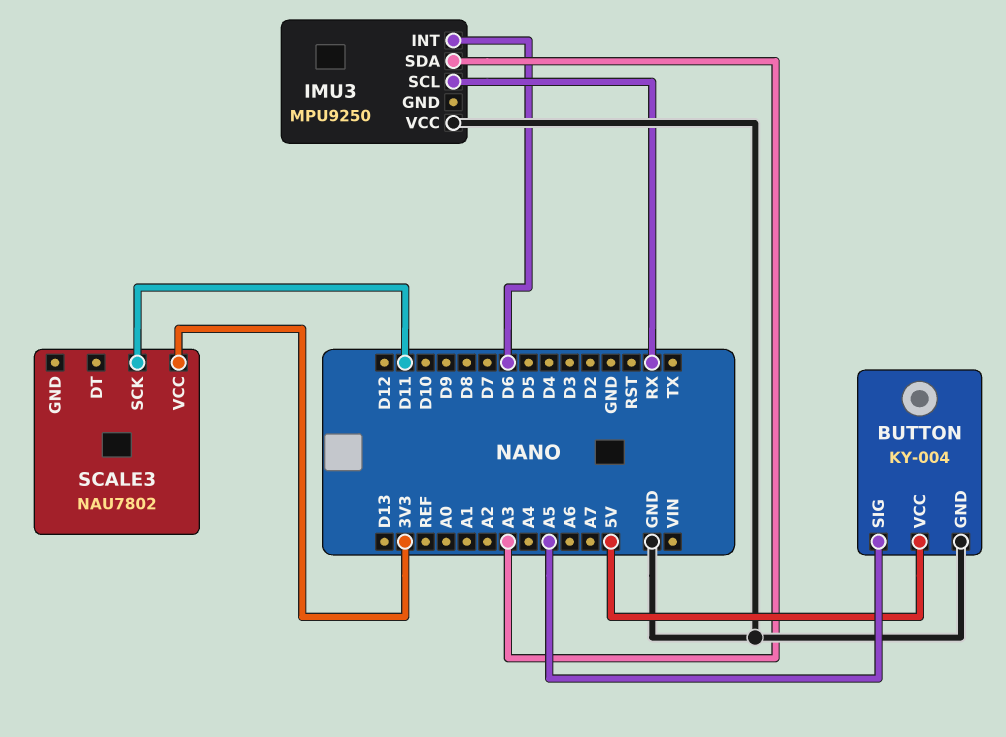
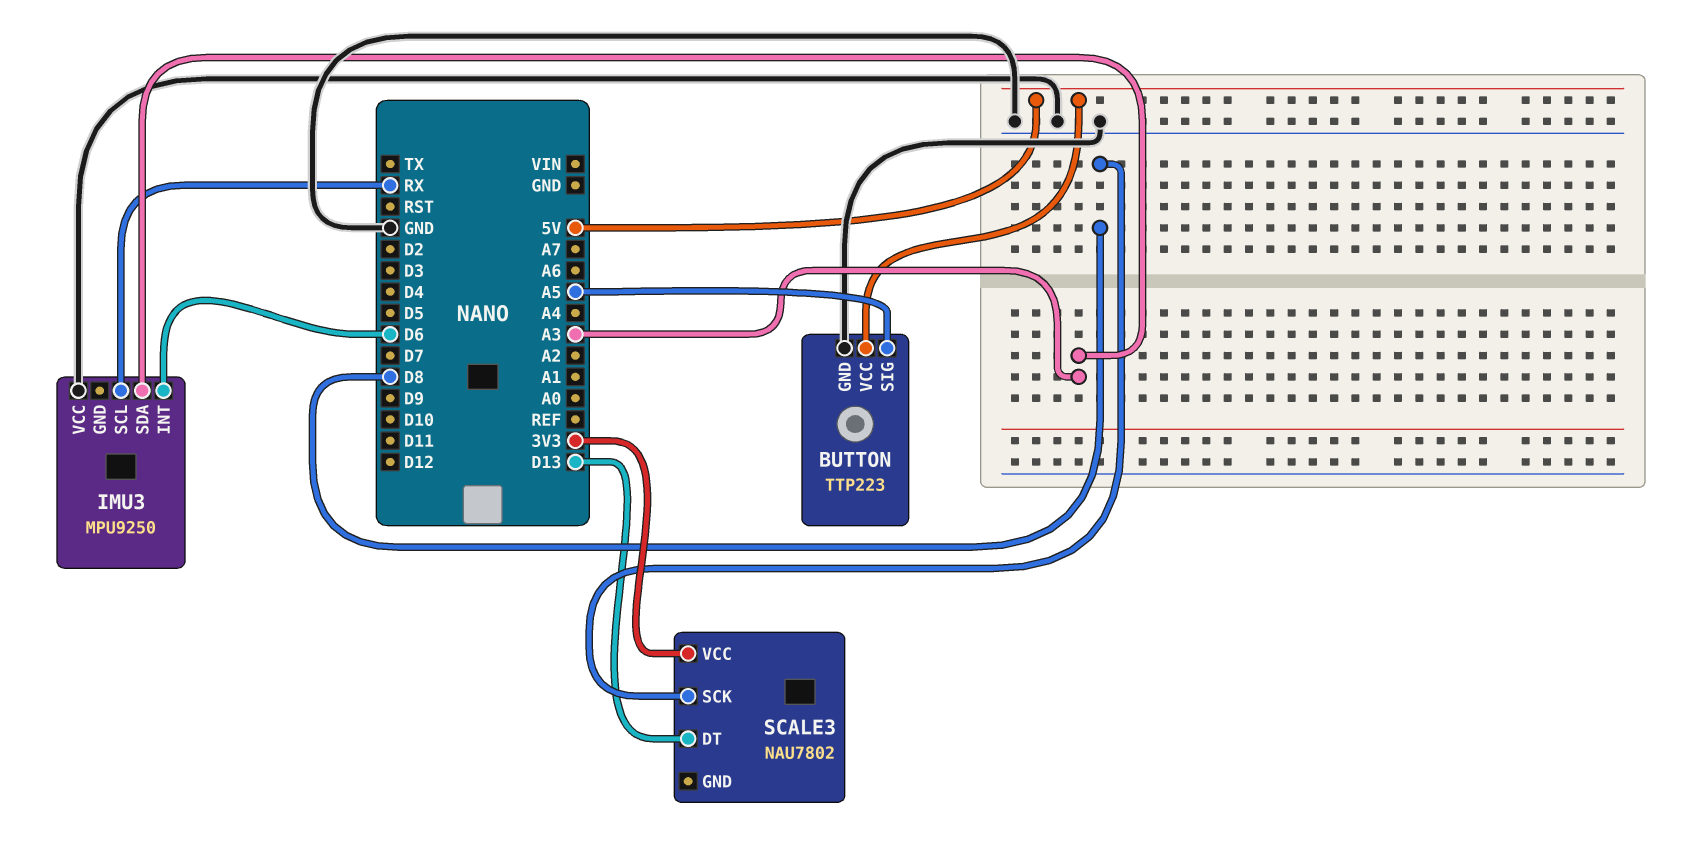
BUTTON: KY-004 -> TTP223
SCALE3 pin DT: none -> D13
SCALE3 pin SCK: D11 -> D8

